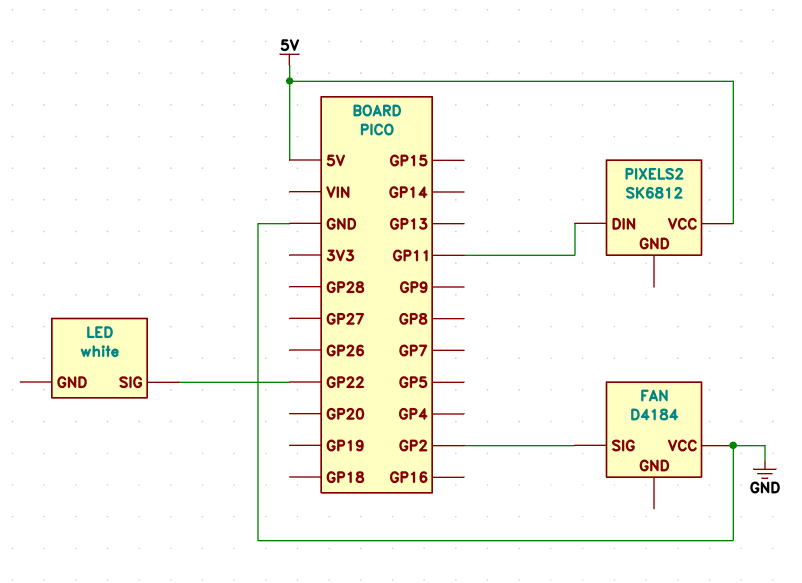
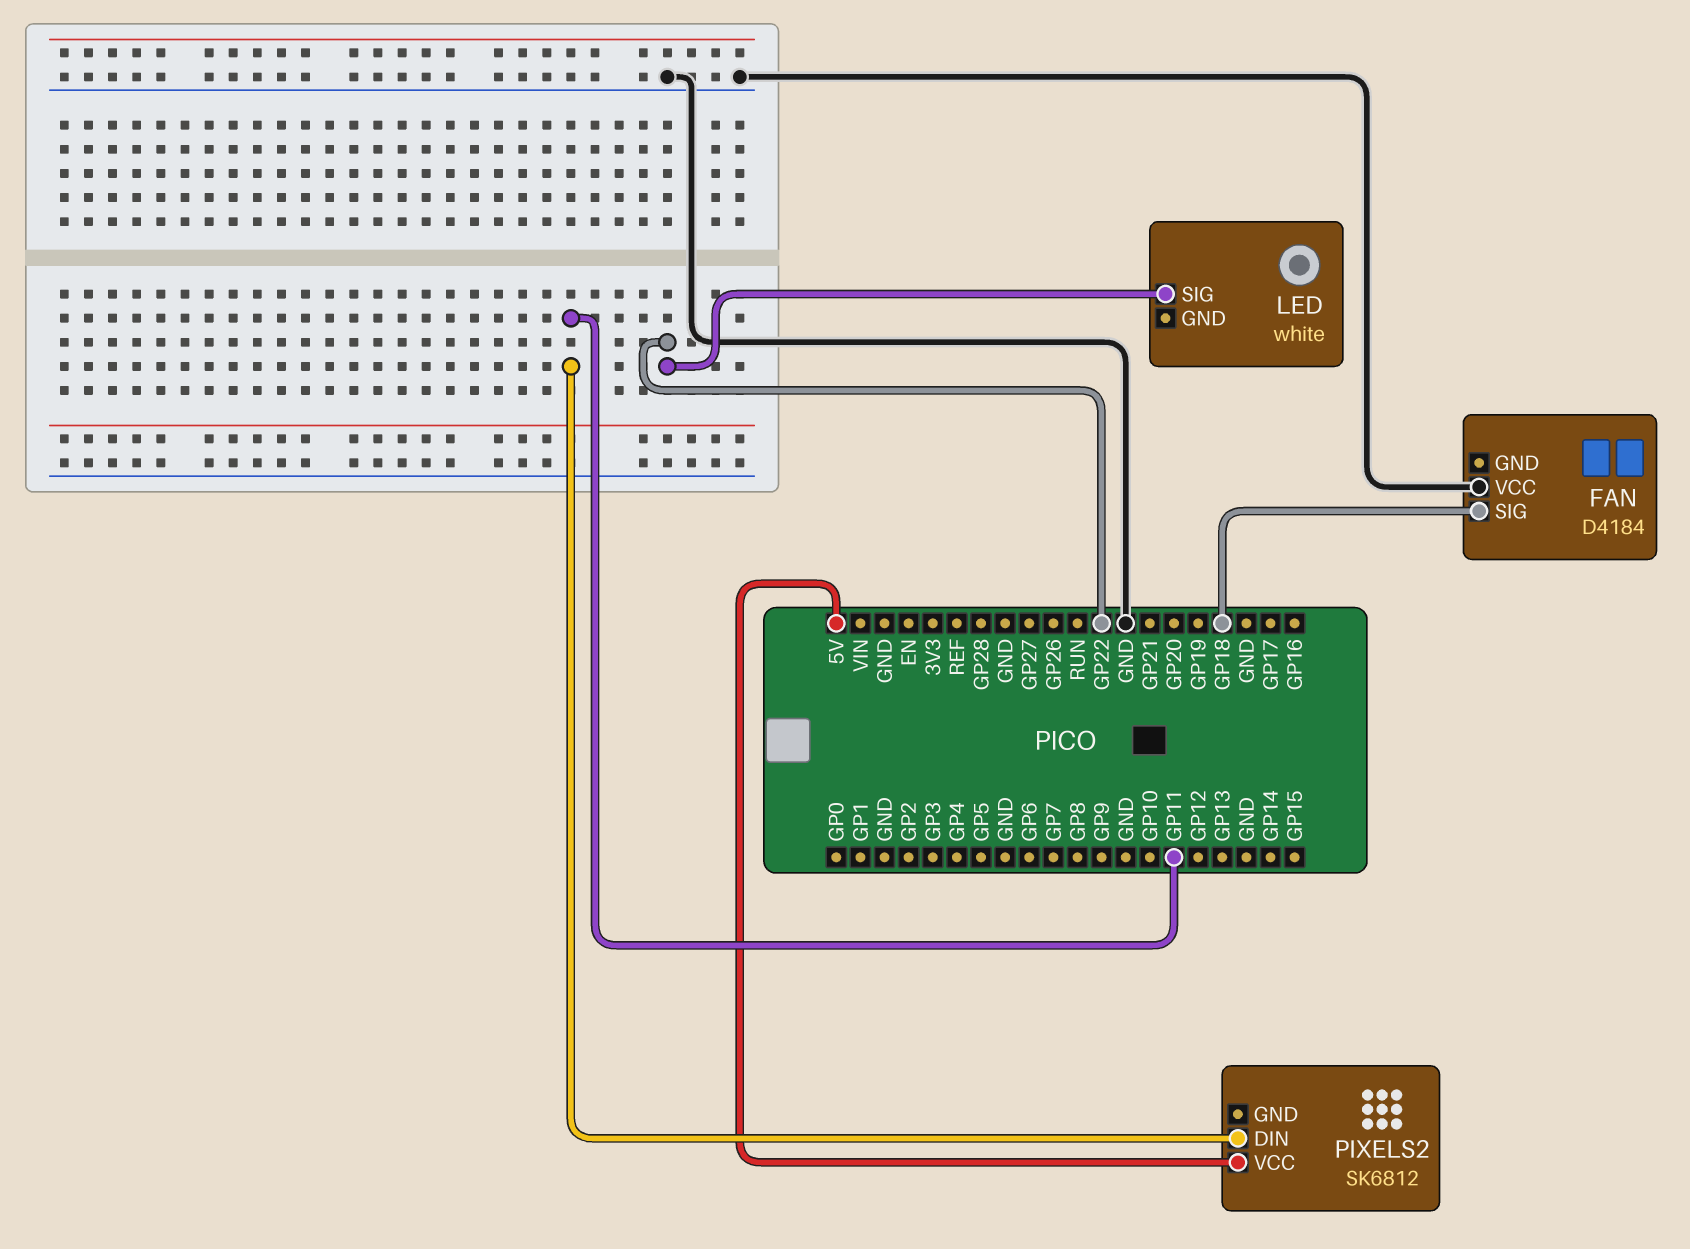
FAN pin SIG: GP2 -> GP18

